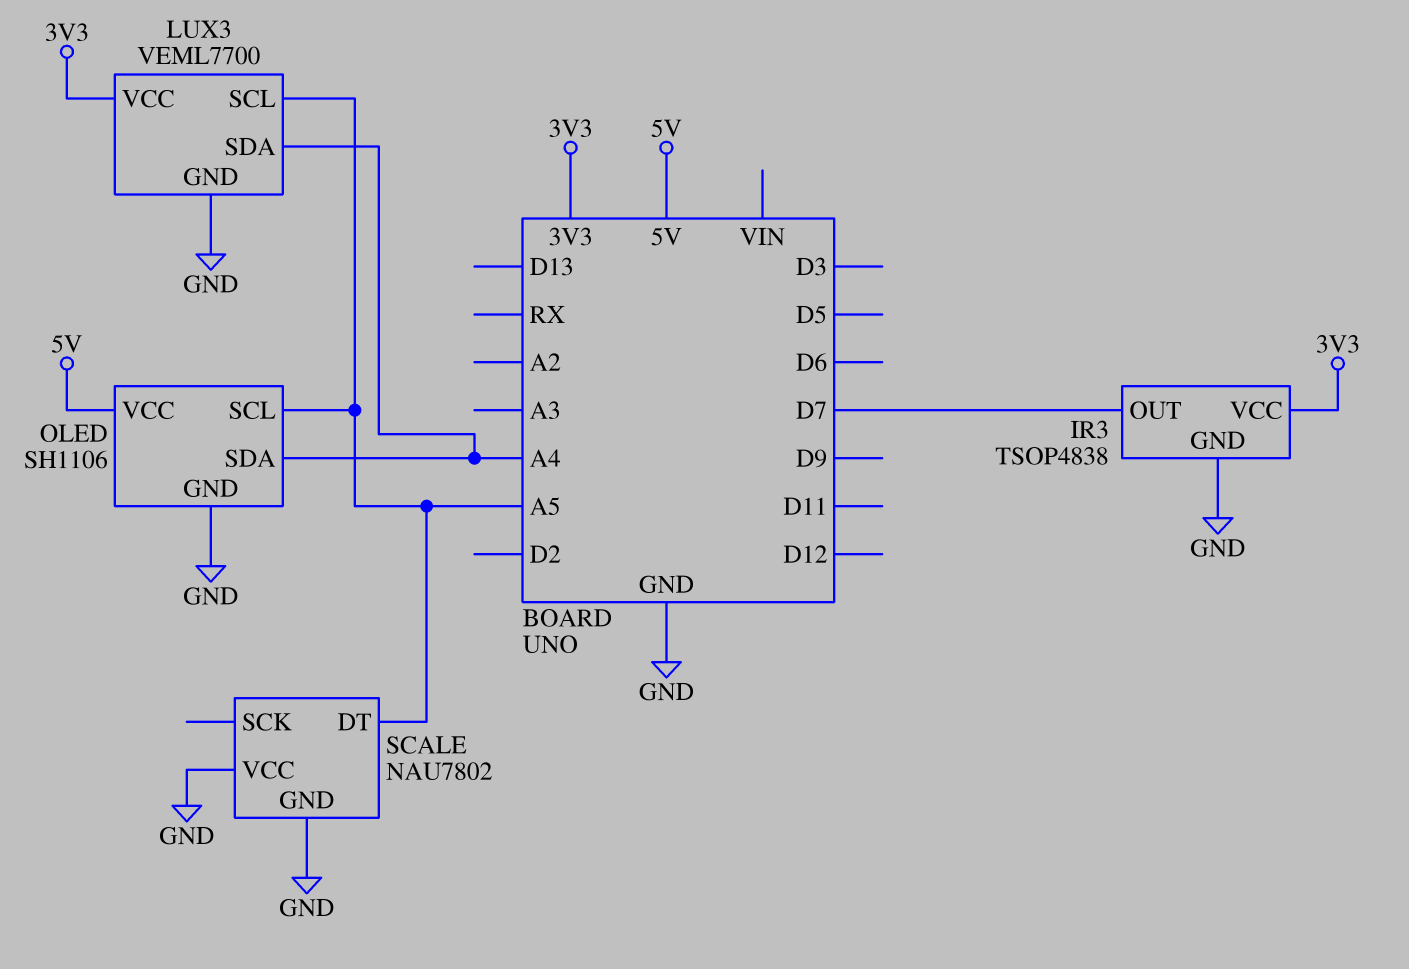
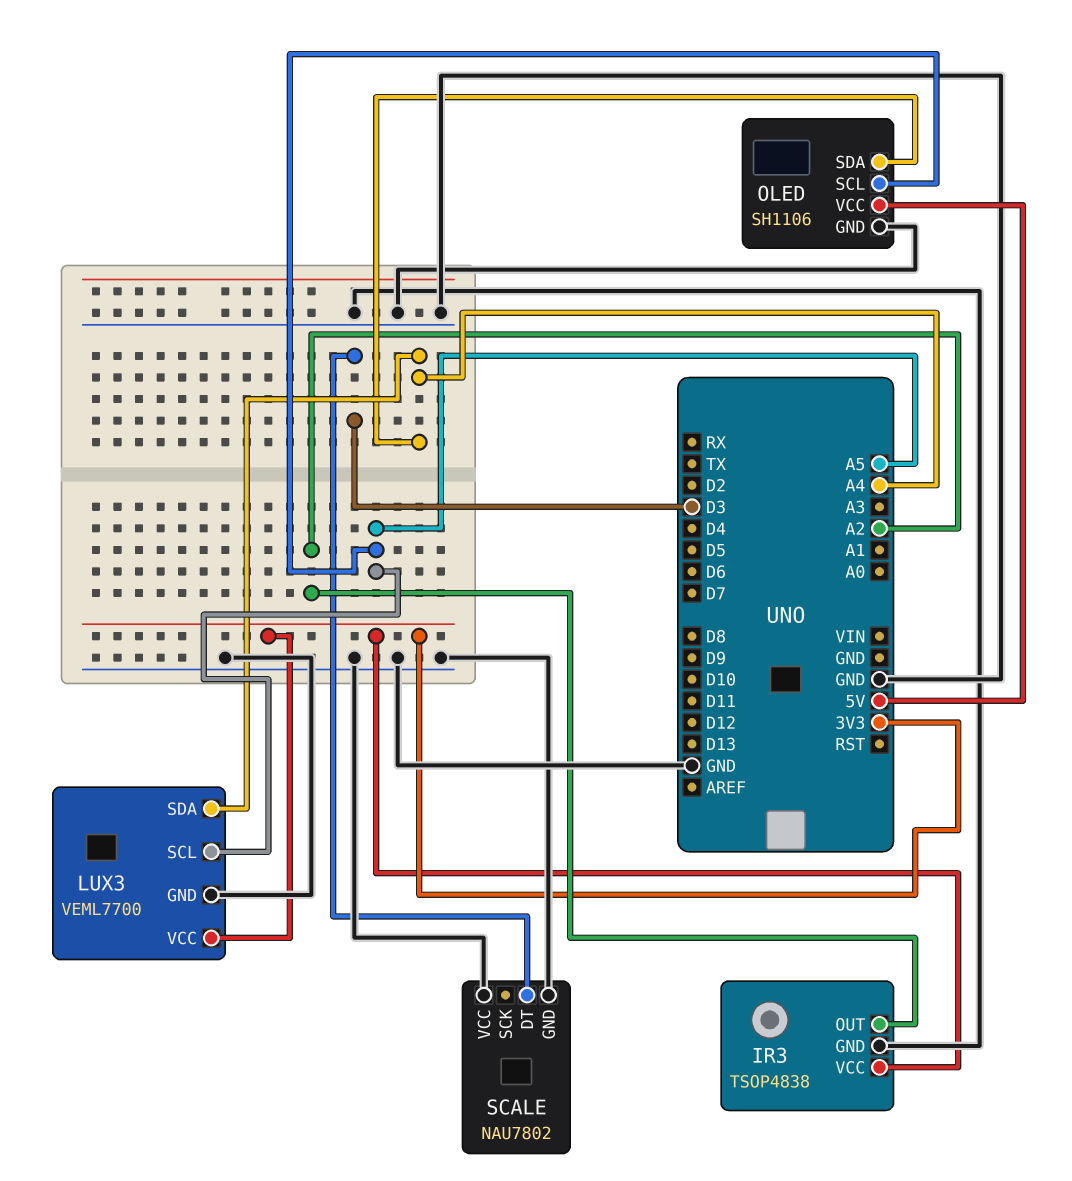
IR3 pin OUT: D7 -> A2
SCALE pin DT: A5 -> D3

